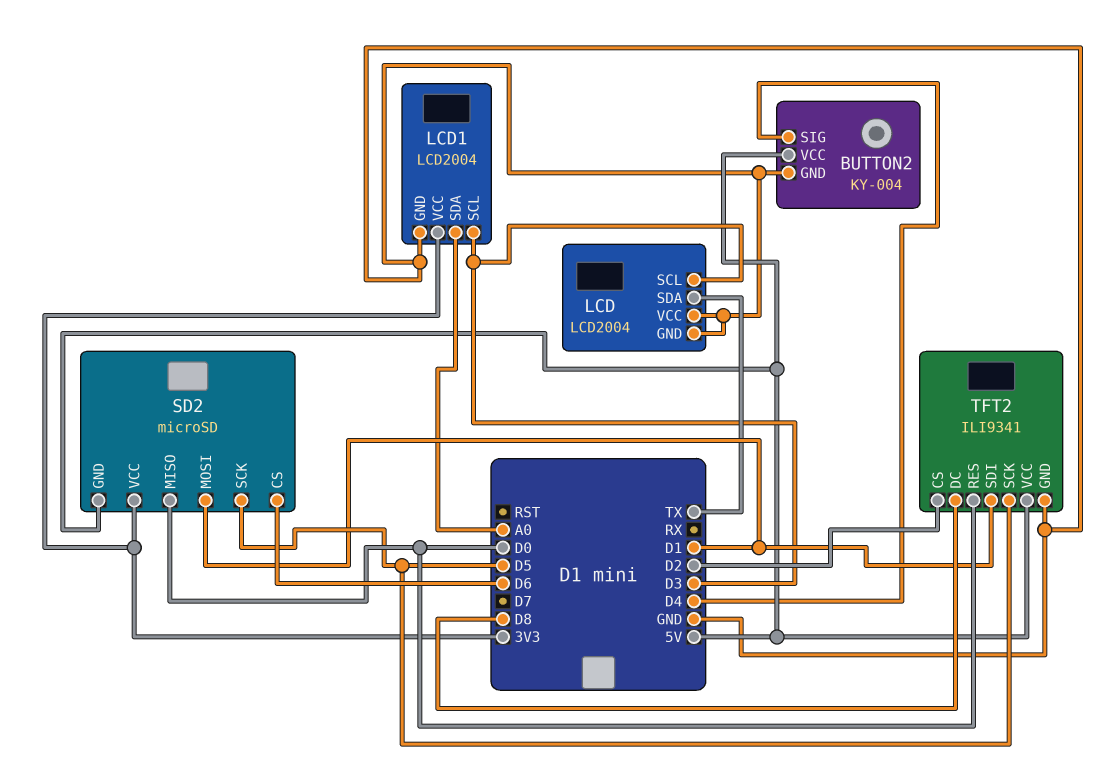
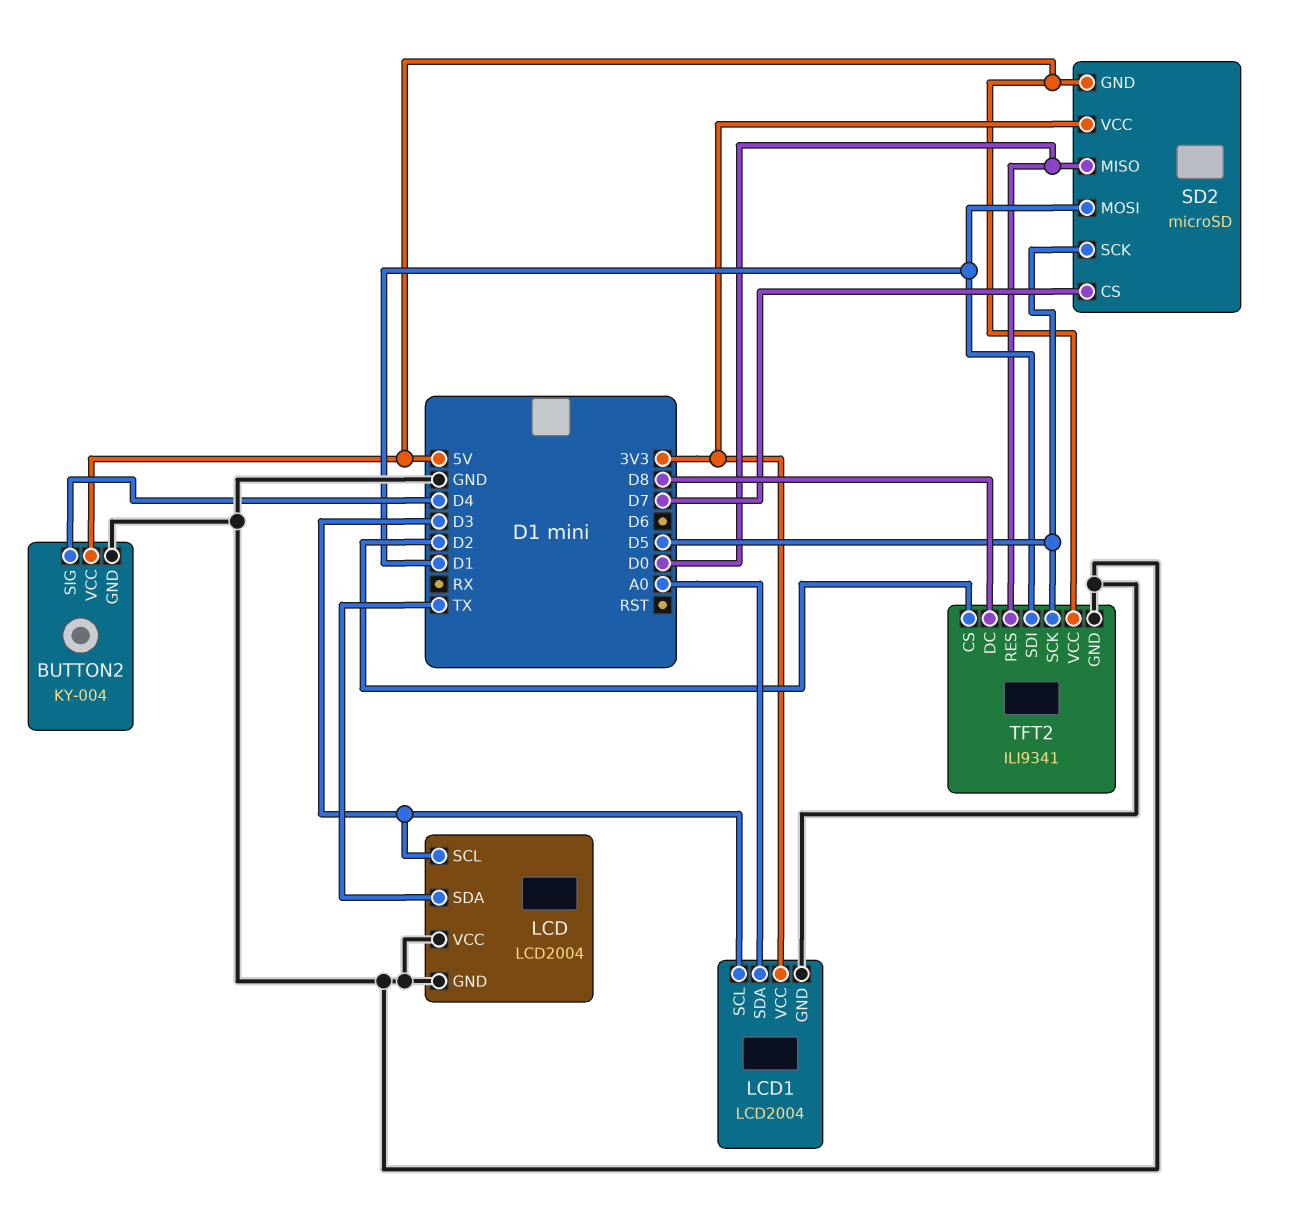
SD2 pin CS: D6 -> D7

